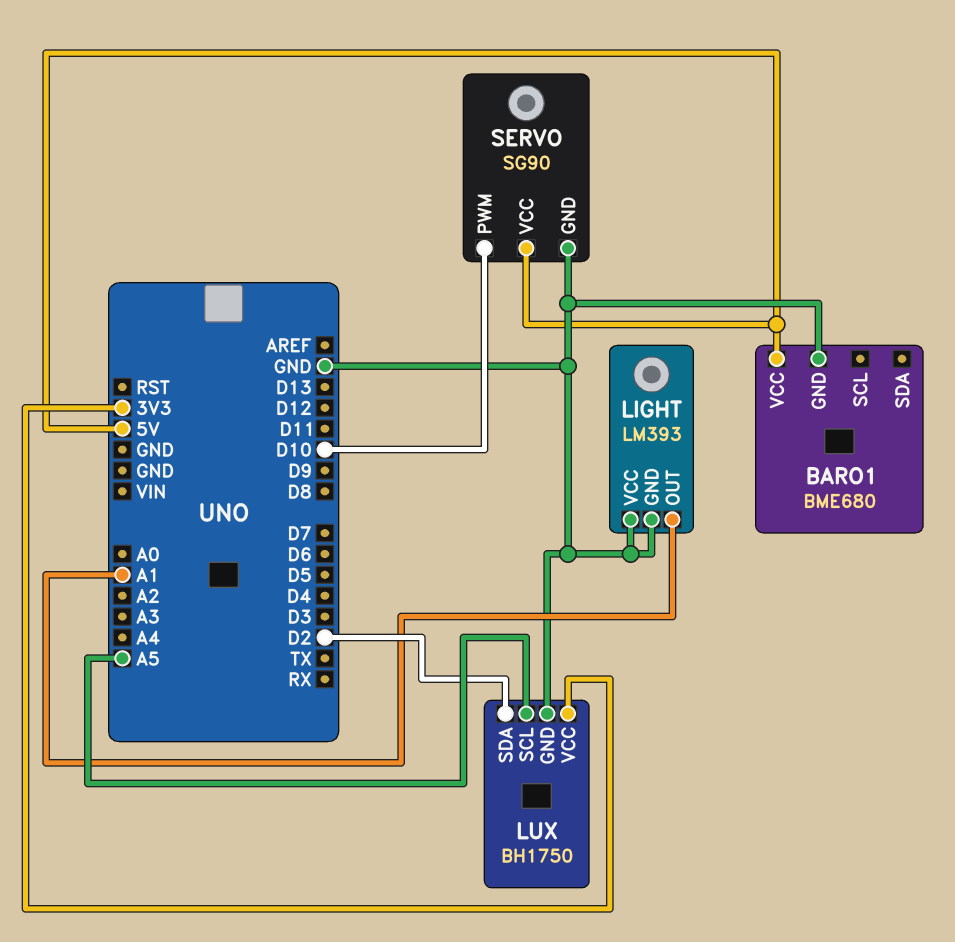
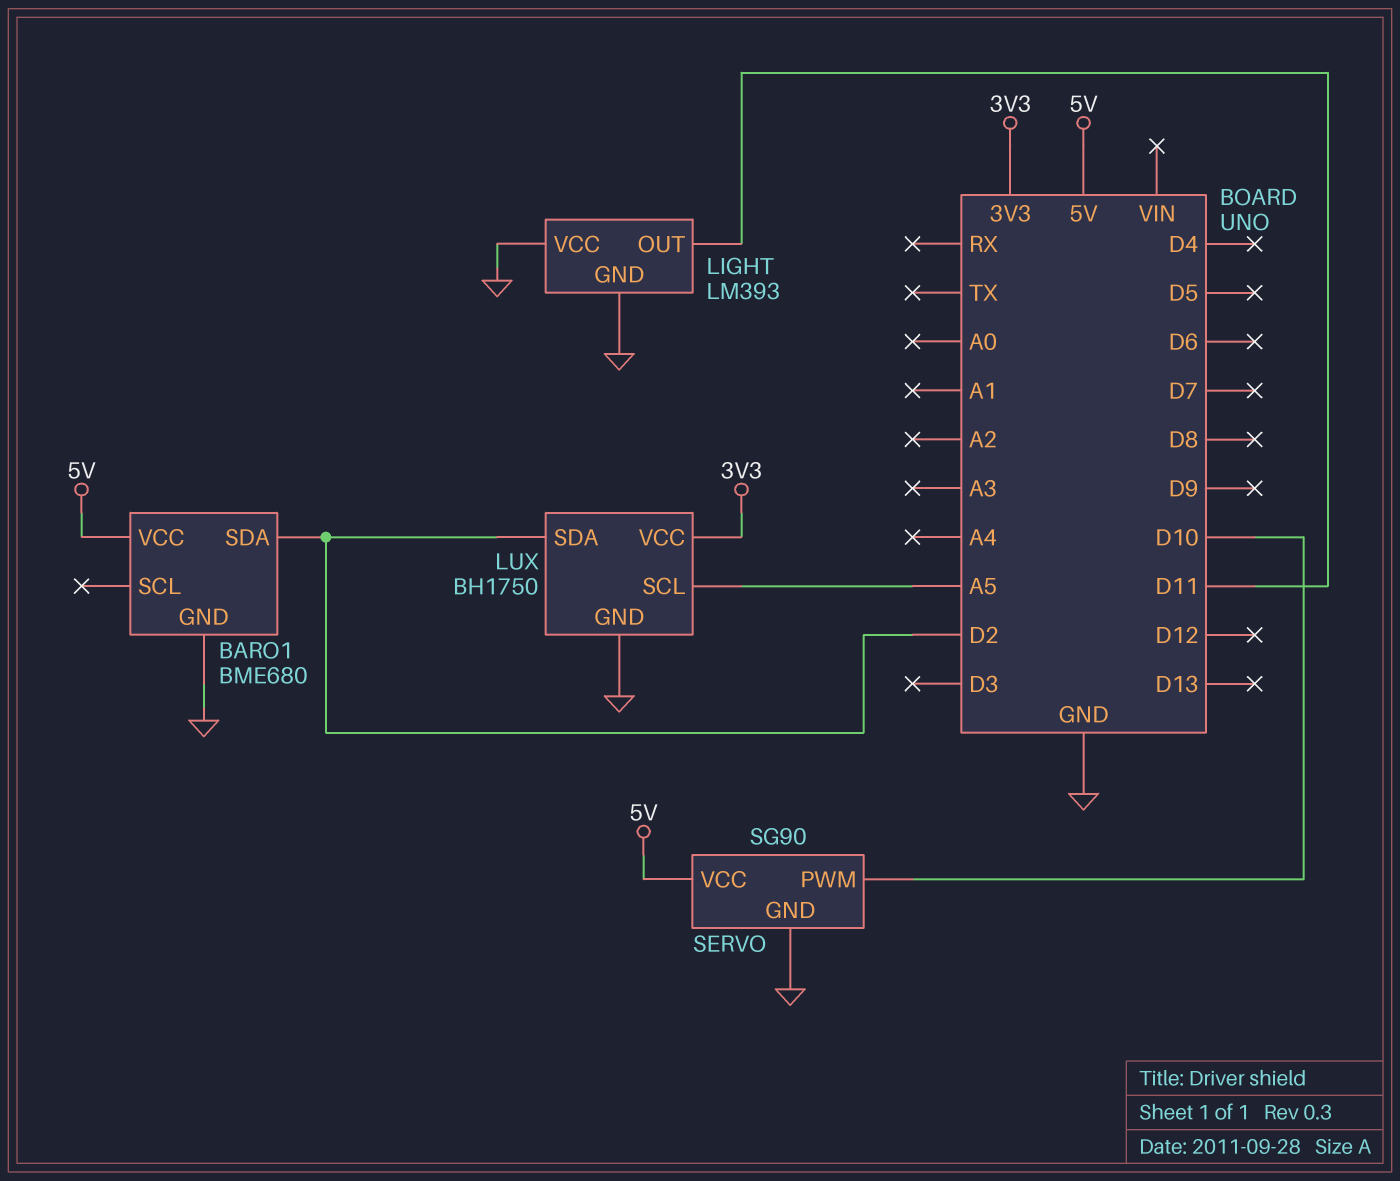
BARO1 pin SDA: none -> D2
LIGHT pin OUT: A1 -> D11

